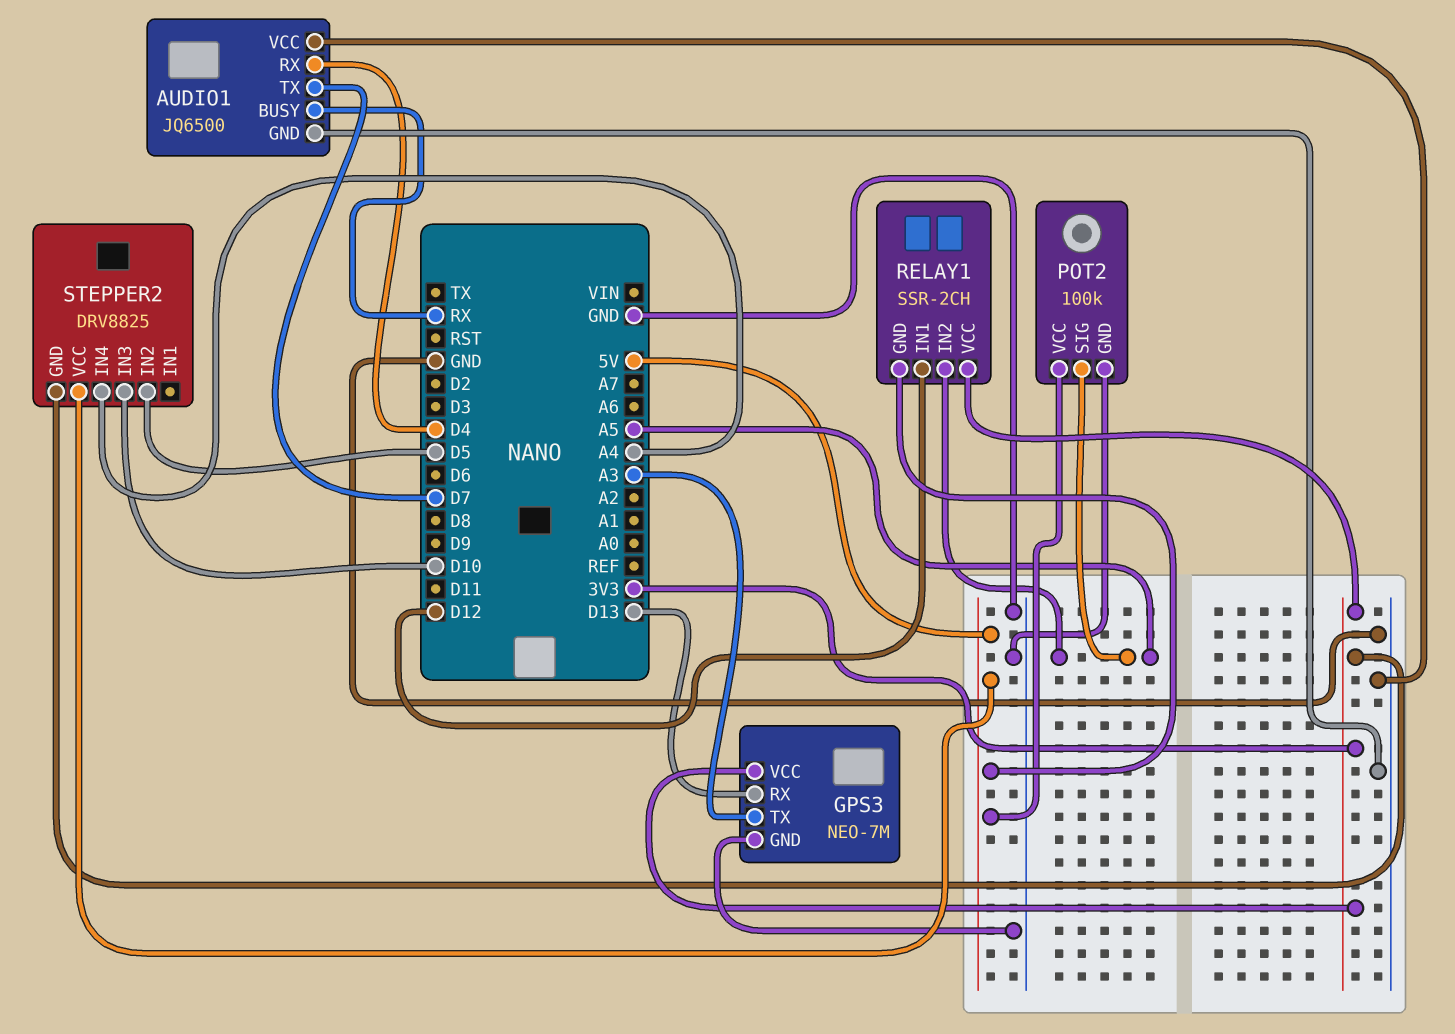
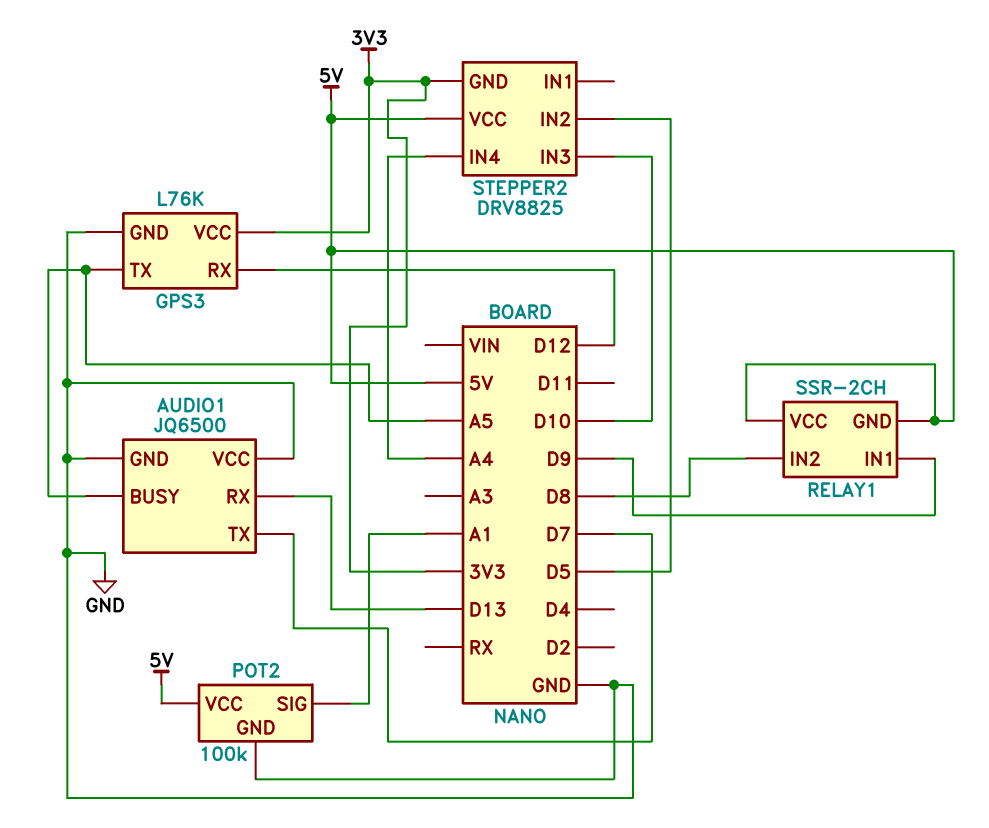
AUDIO1 pin BUSY: RX -> A5
AUDIO1 pin RX: D4 -> D13
GPS3: NEO-7M -> L76K
GPS3 pin RX: D13 -> D12
GPS3 pin TX: A3 -> A5
POT2 pin SIG: A5 -> A1
RELAY1 pin IN1: D12 -> D9
RELAY1 pin IN2: A5 -> D8
RELAY1 pin VCC: 3V3 -> 5V

